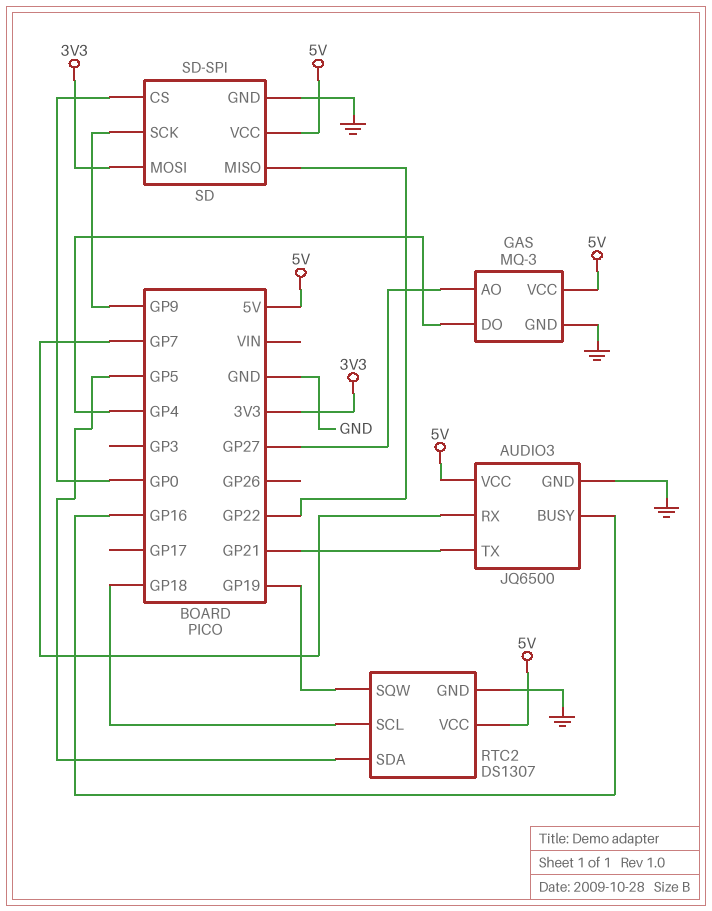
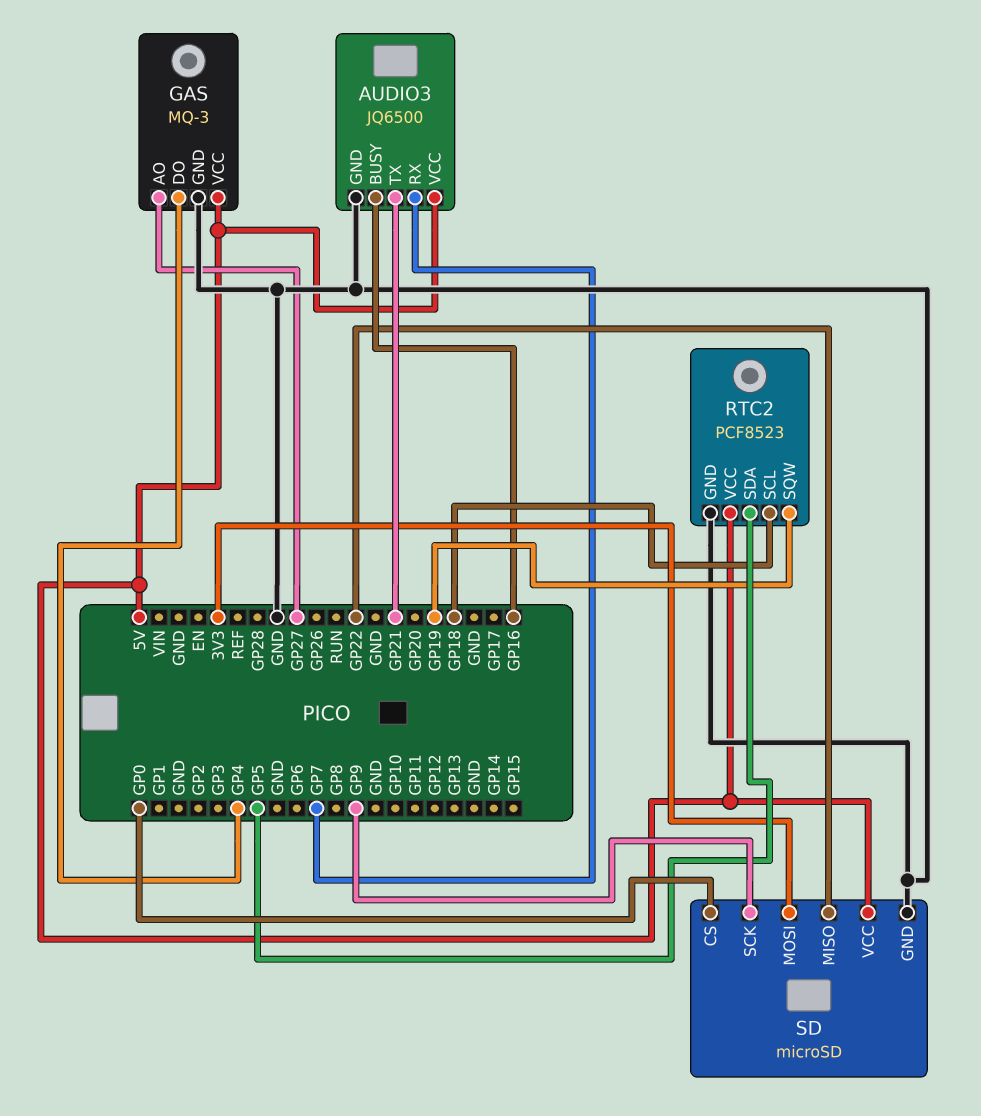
RTC2: DS1307 -> PCF8523
SD: SD-SPI -> microSD

